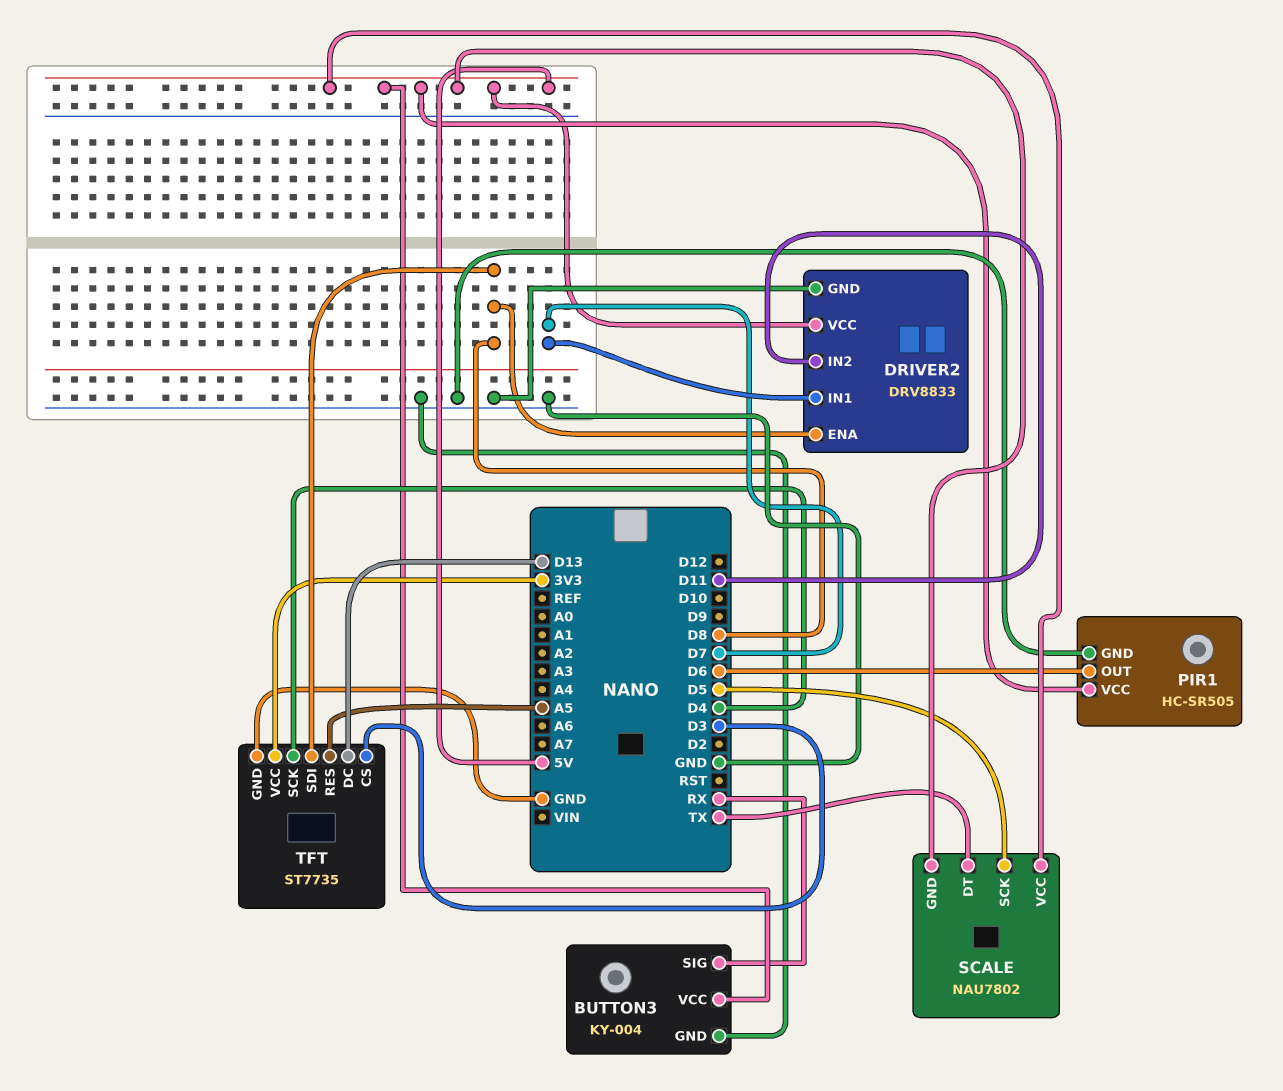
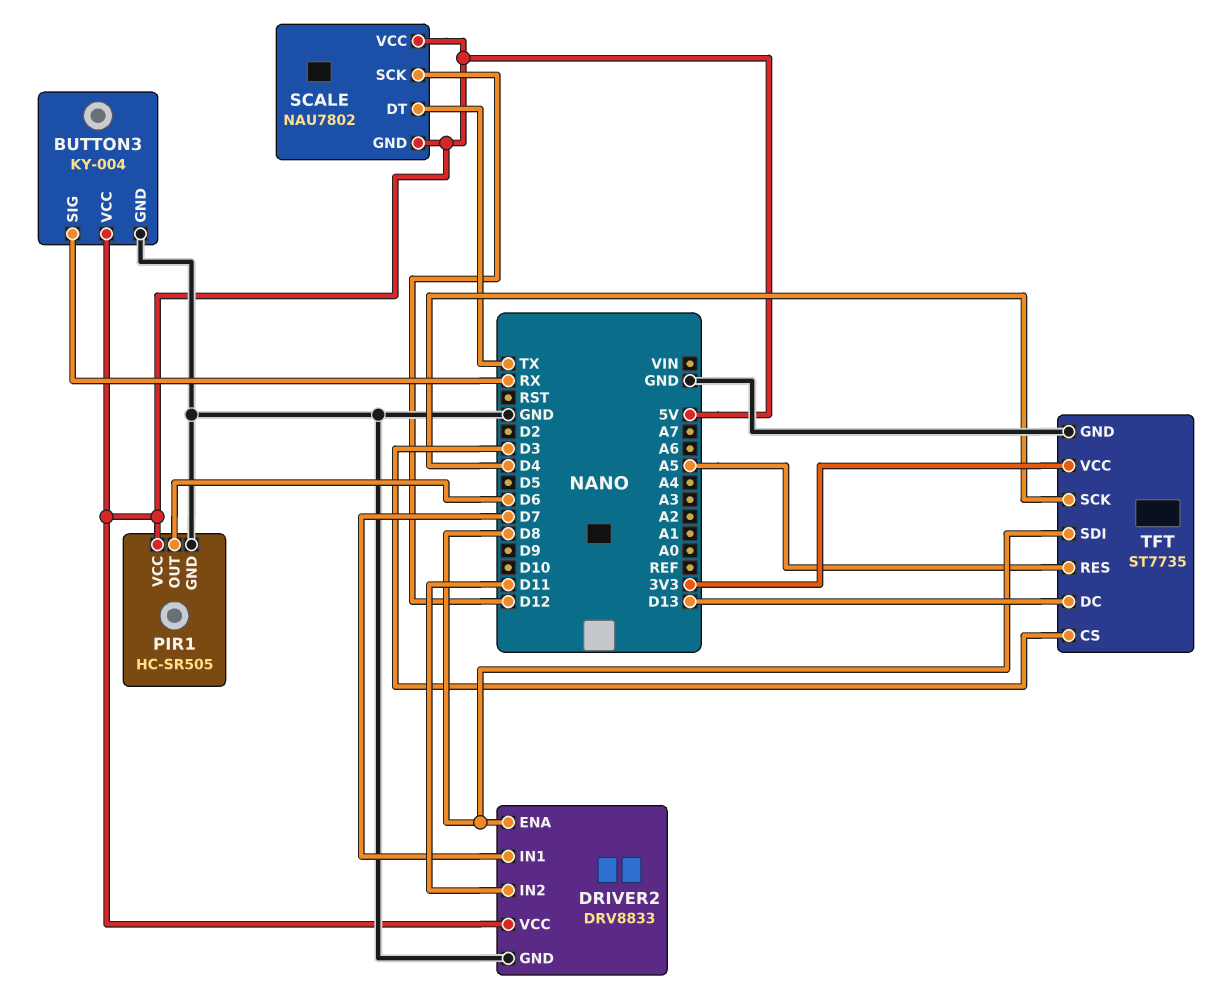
SCALE pin SCK: D5 -> D12

